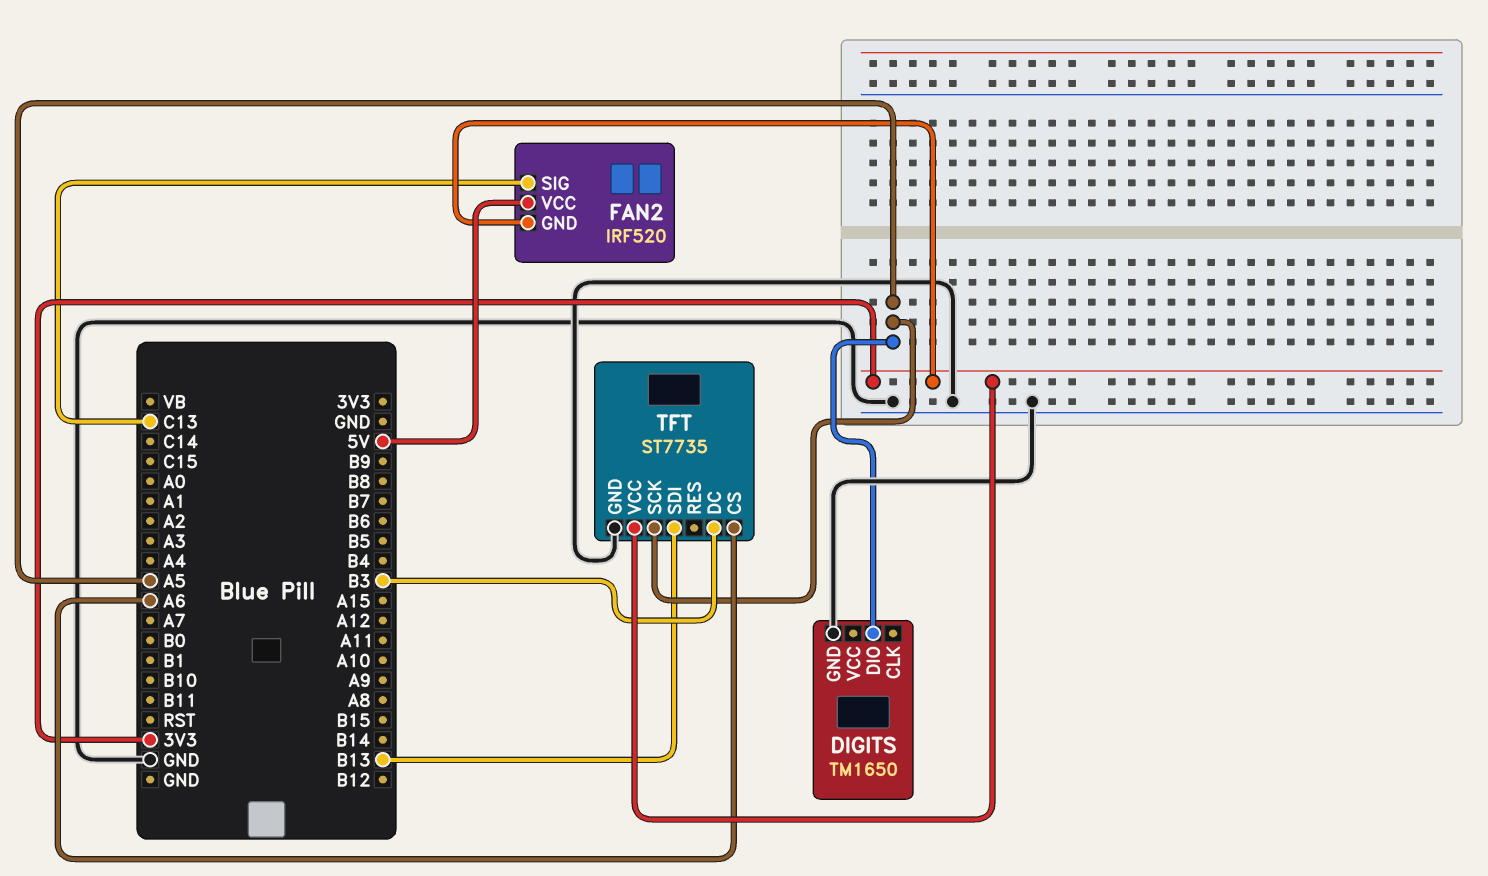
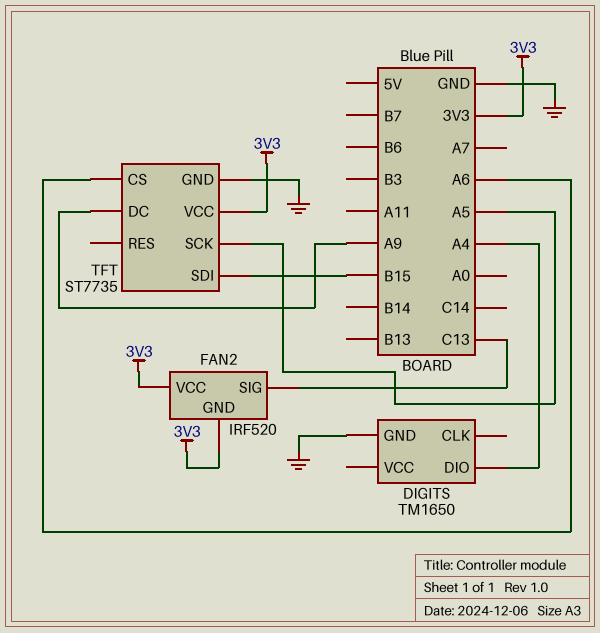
DIGITS pin DIO: A5 -> A4
FAN2 pin VCC: 5V -> 3V3
TFT pin DC: B3 -> A9
TFT pin SDI: B13 -> B15

